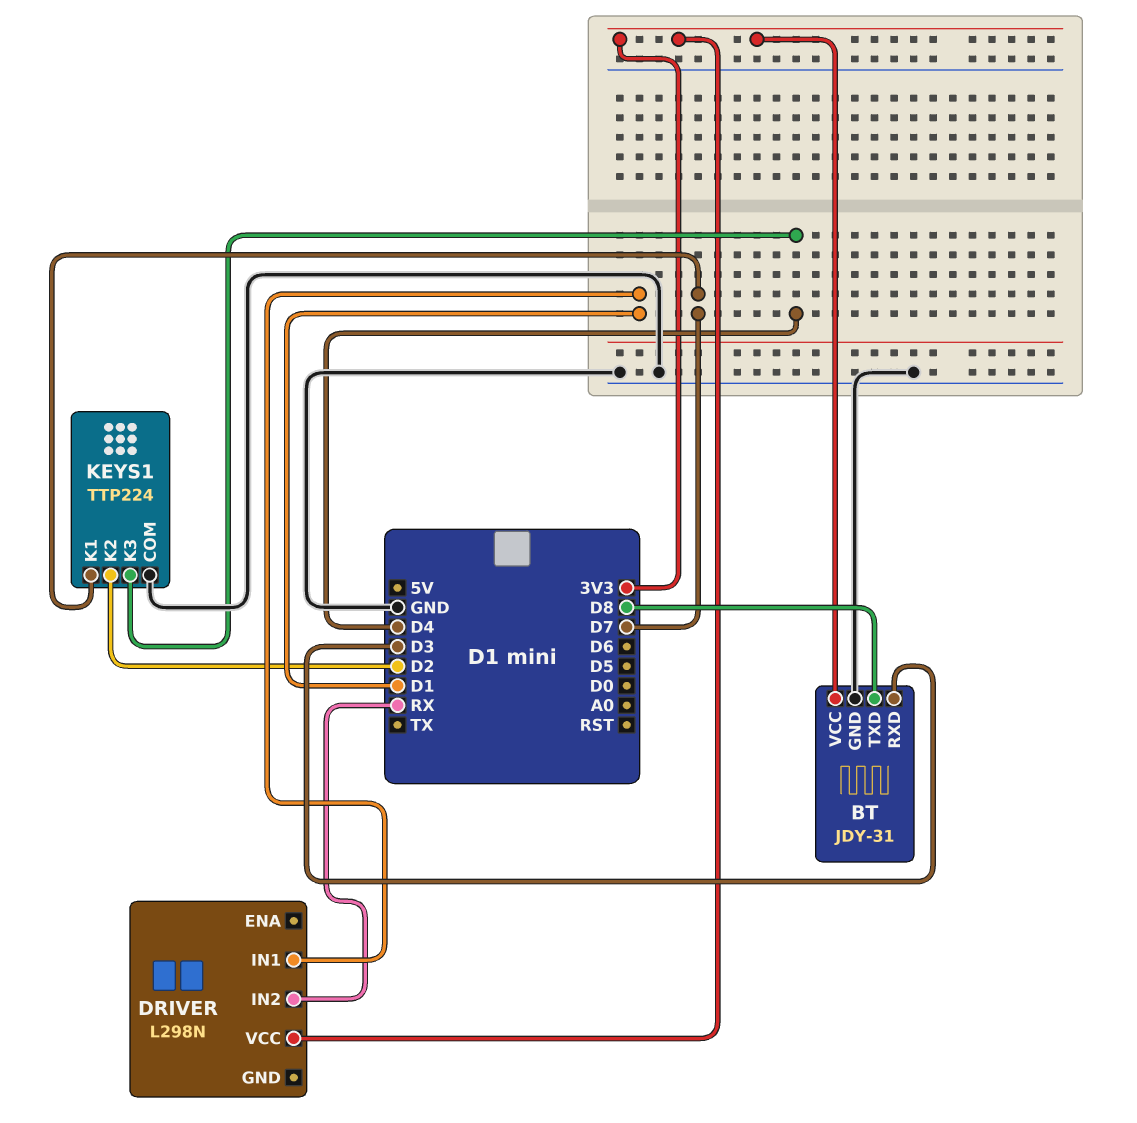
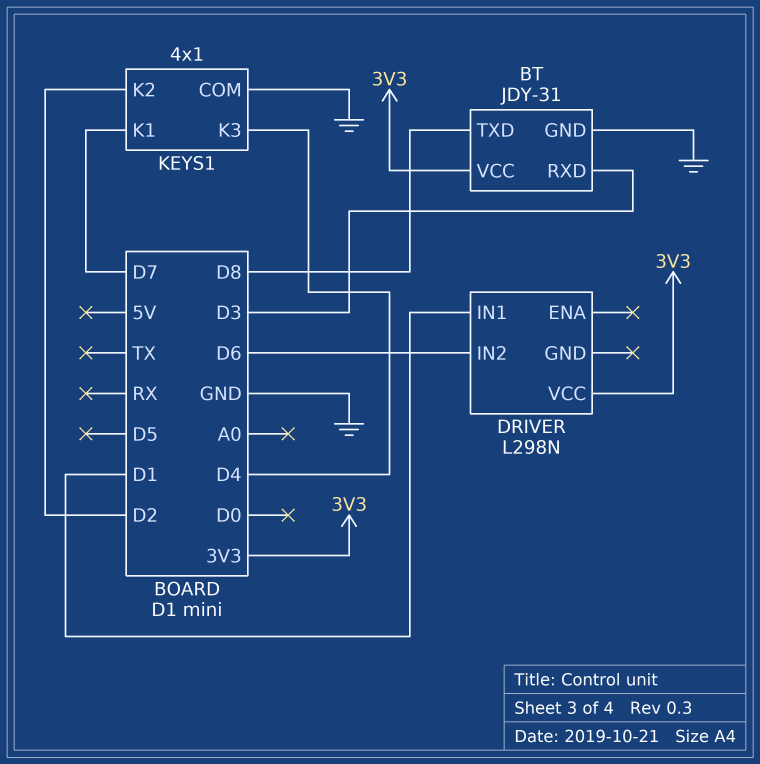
DRIVER pin IN2: RX -> D6
KEYS1: TTP224 -> 4x1

